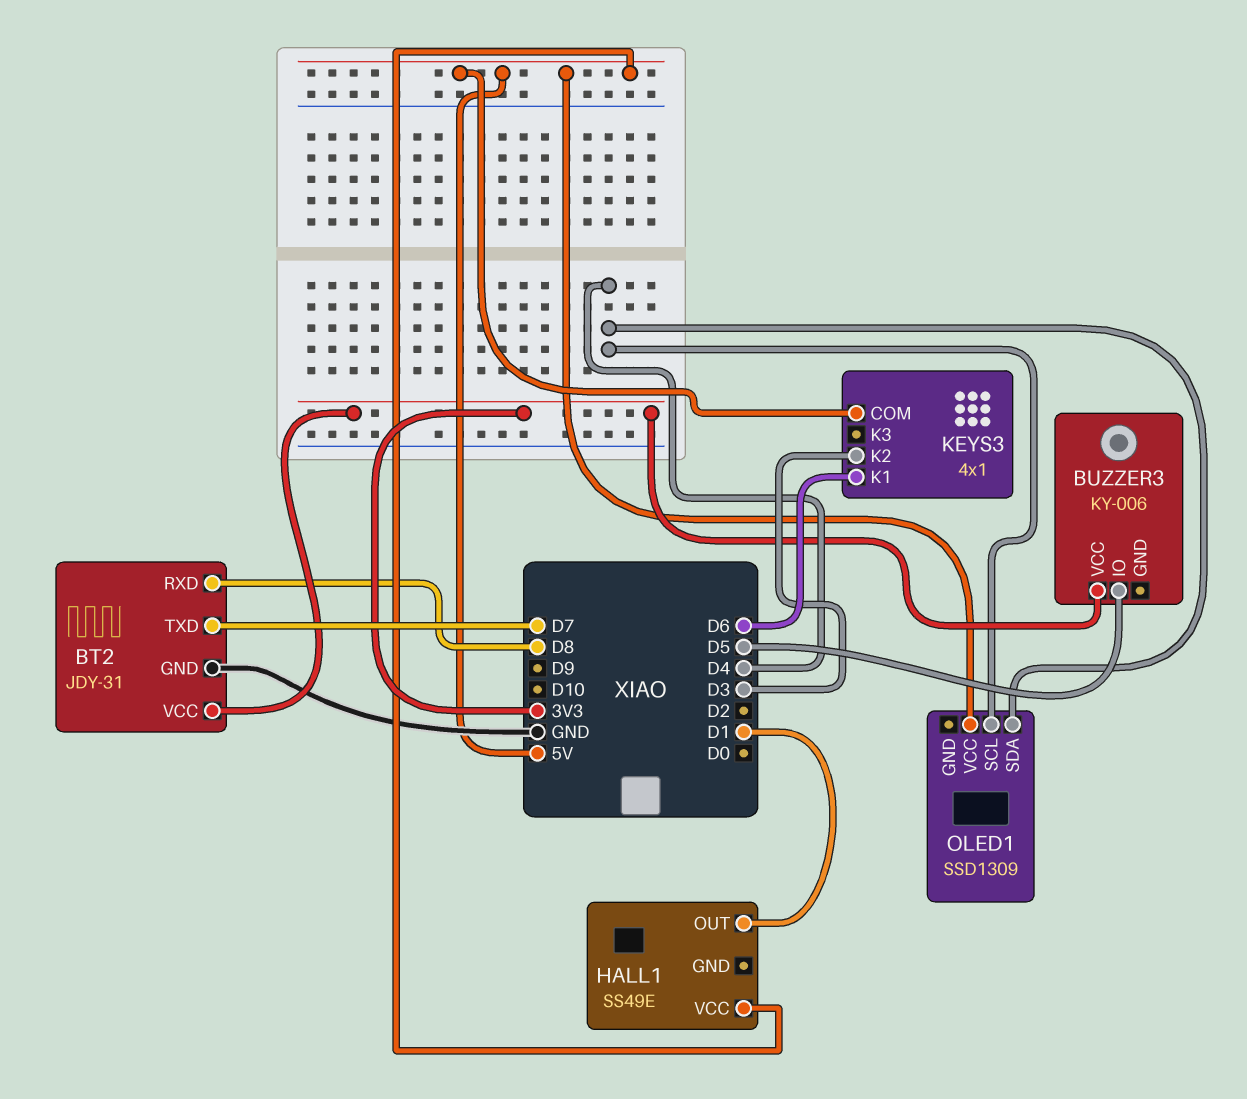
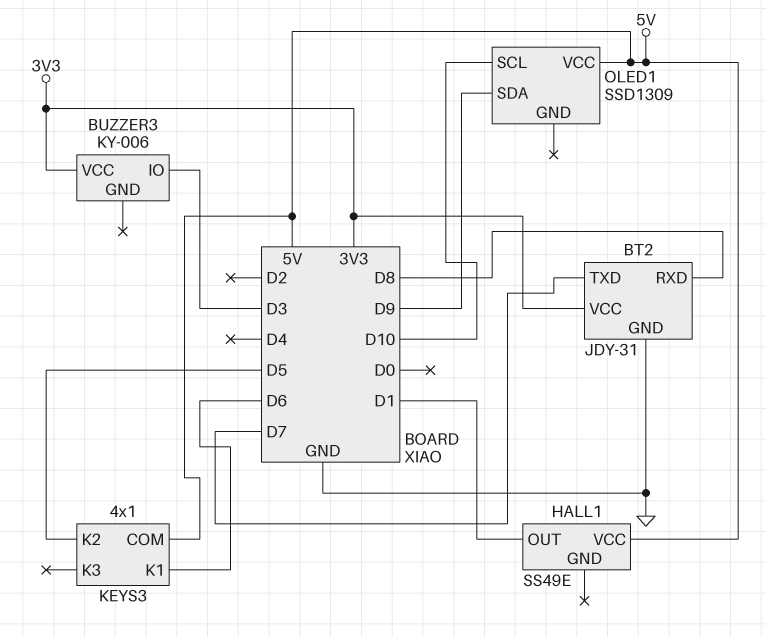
BUZZER3 pin IO: D5 -> D3
KEYS3 pin K2: D3 -> D5
OLED1 pin SCL: D4 -> D10
OLED1 pin SDA: D4 -> D9

